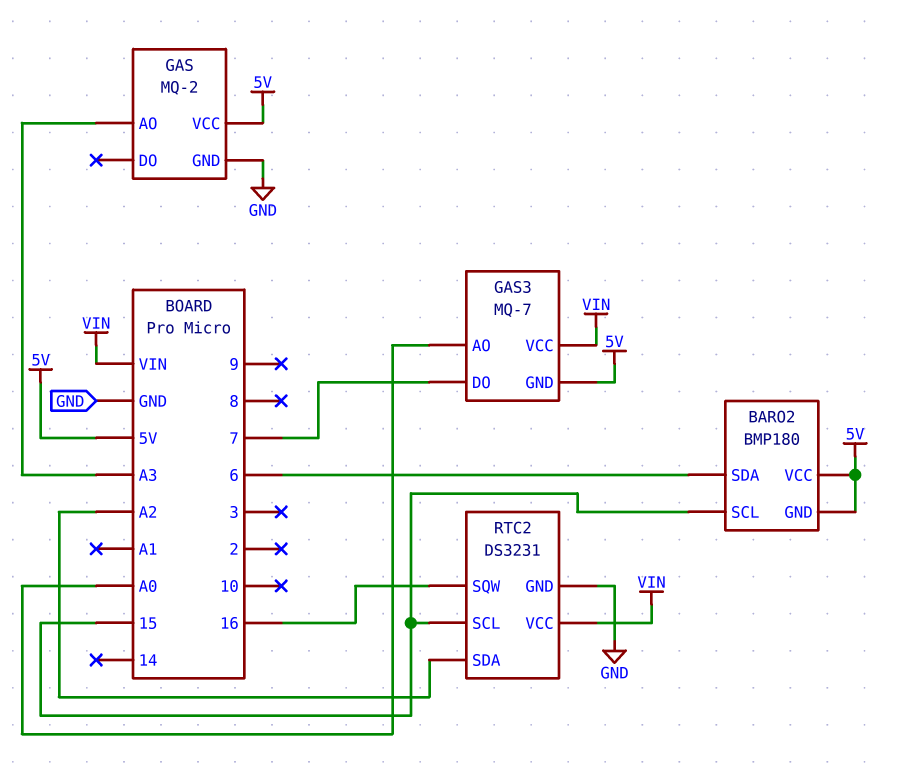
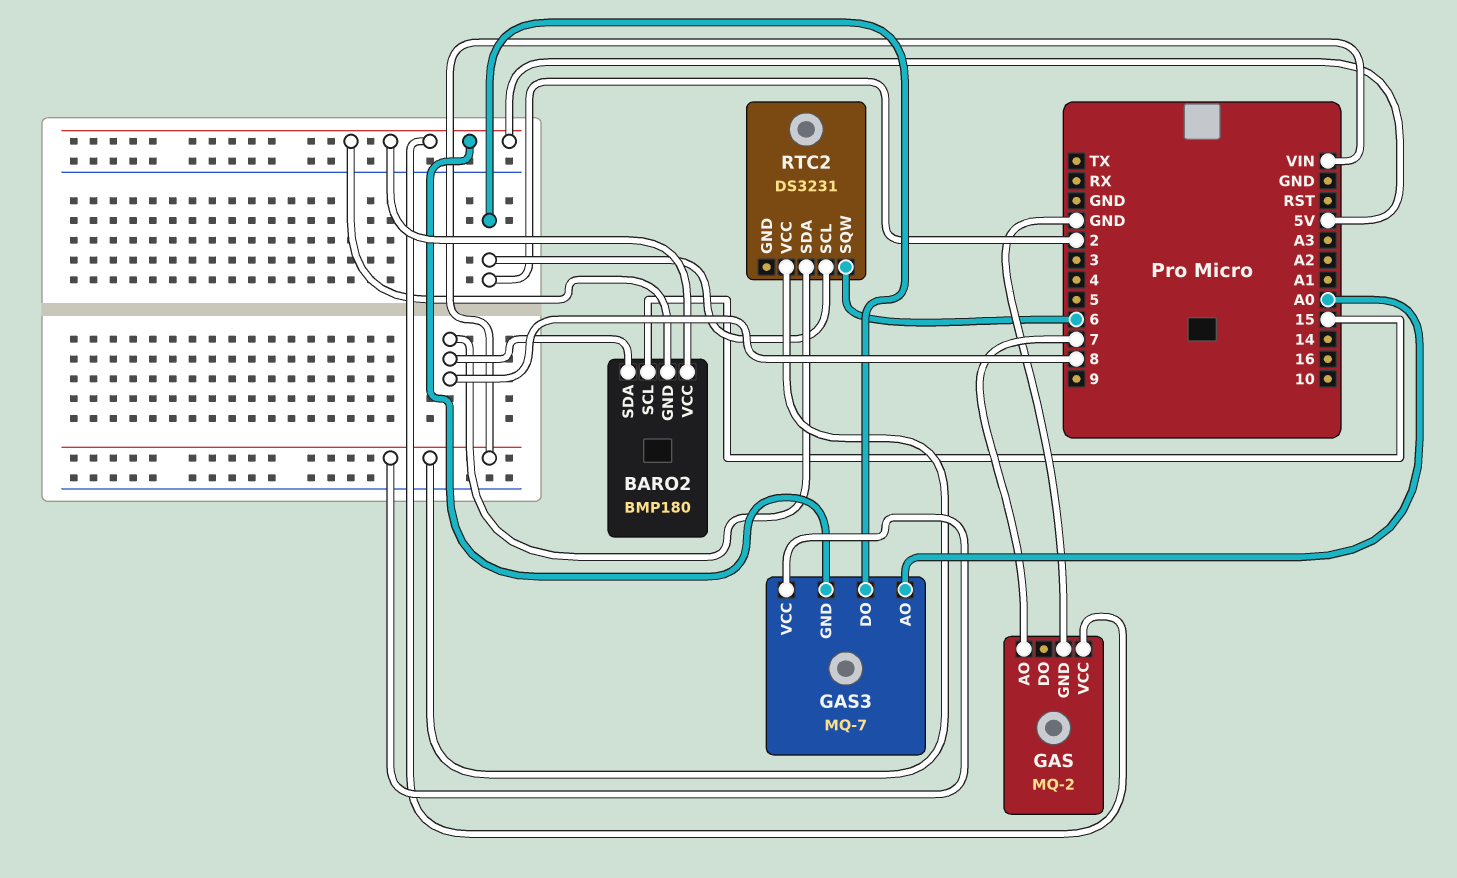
BARO2 pin SDA: 6 -> 8
GAS pin AO: A3 -> 7
GAS3 pin DO: 7 -> 2
RTC2 pin GND: GND -> none
RTC2 pin SCL: 15 -> 2
RTC2 pin SDA: A2 -> 8
RTC2 pin SQW: 16 -> 6

